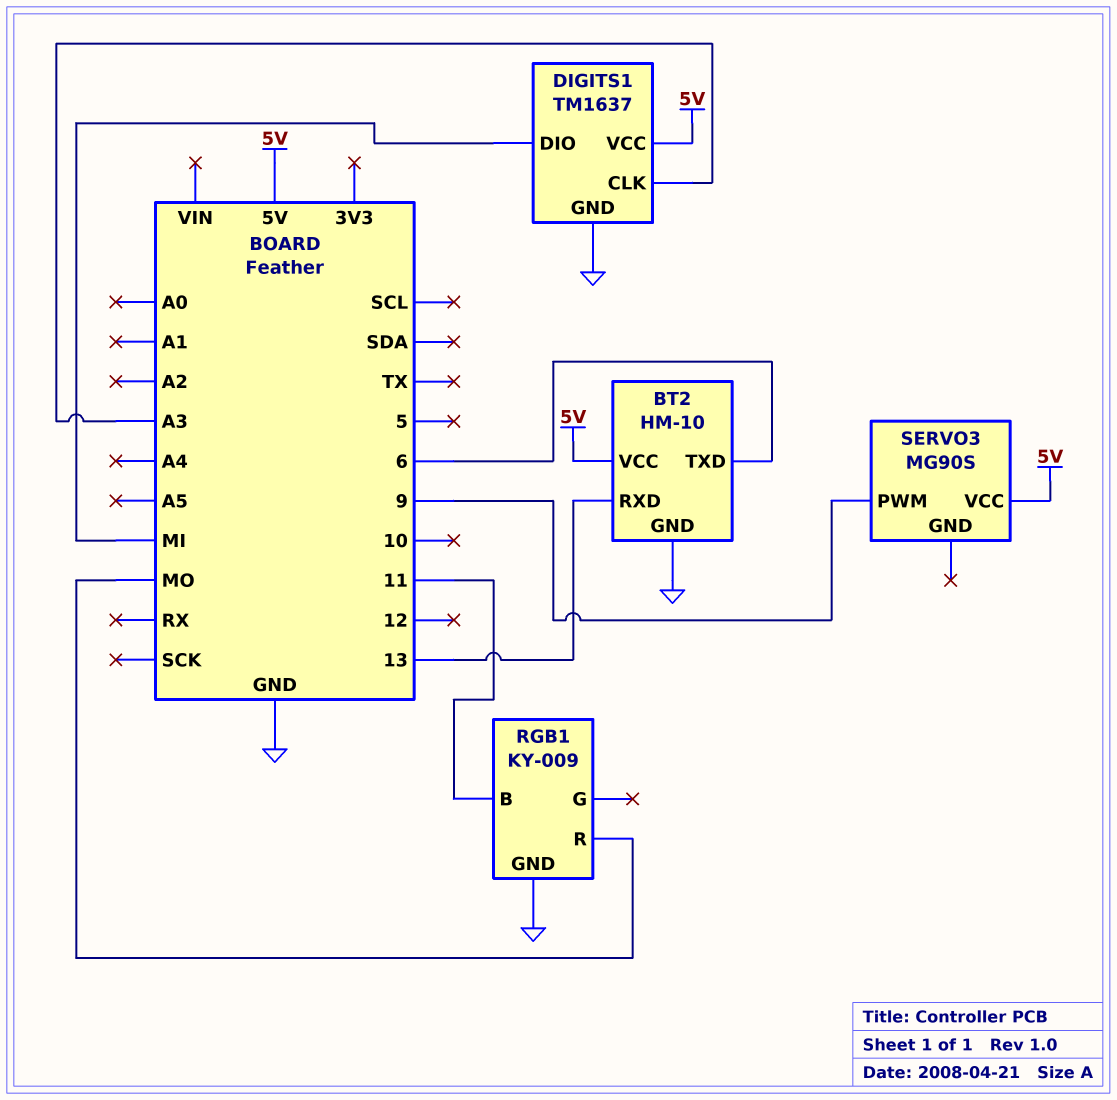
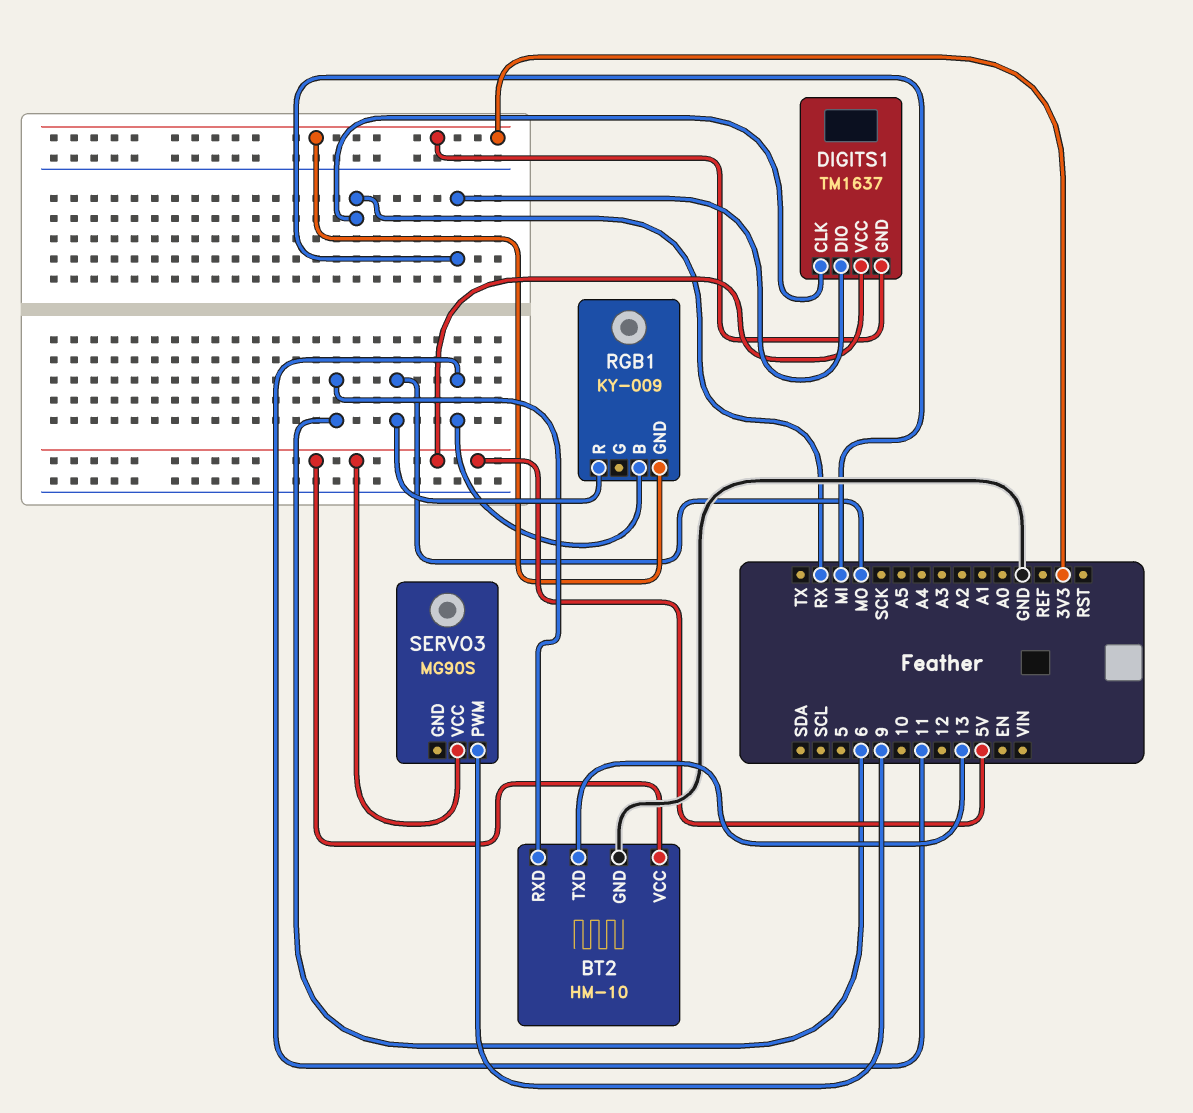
BT2 pin RXD: 13 -> 6
BT2 pin TXD: 6 -> 13
DIGITS1 pin CLK: A3 -> RX
DIGITS1 pin GND: GND -> 3V3
RGB1 pin GND: GND -> 3V3

